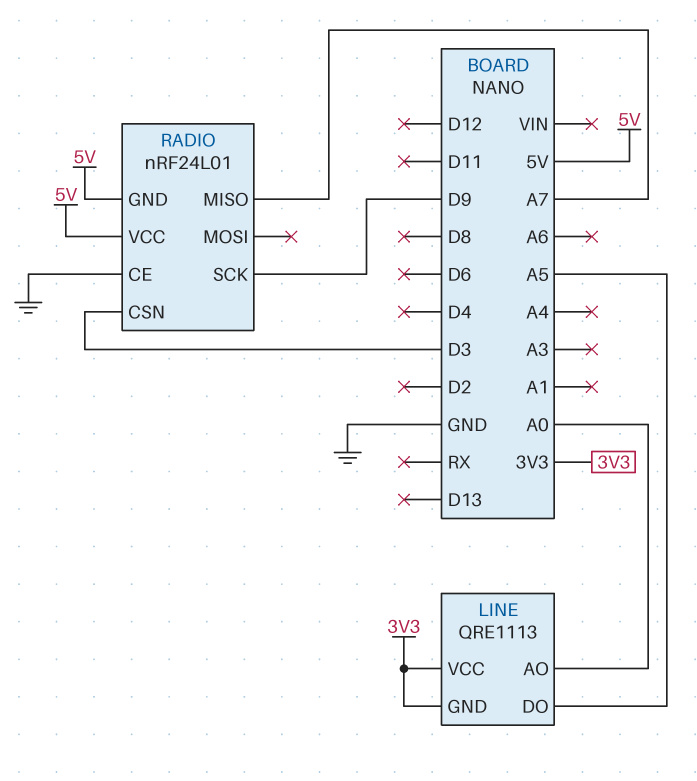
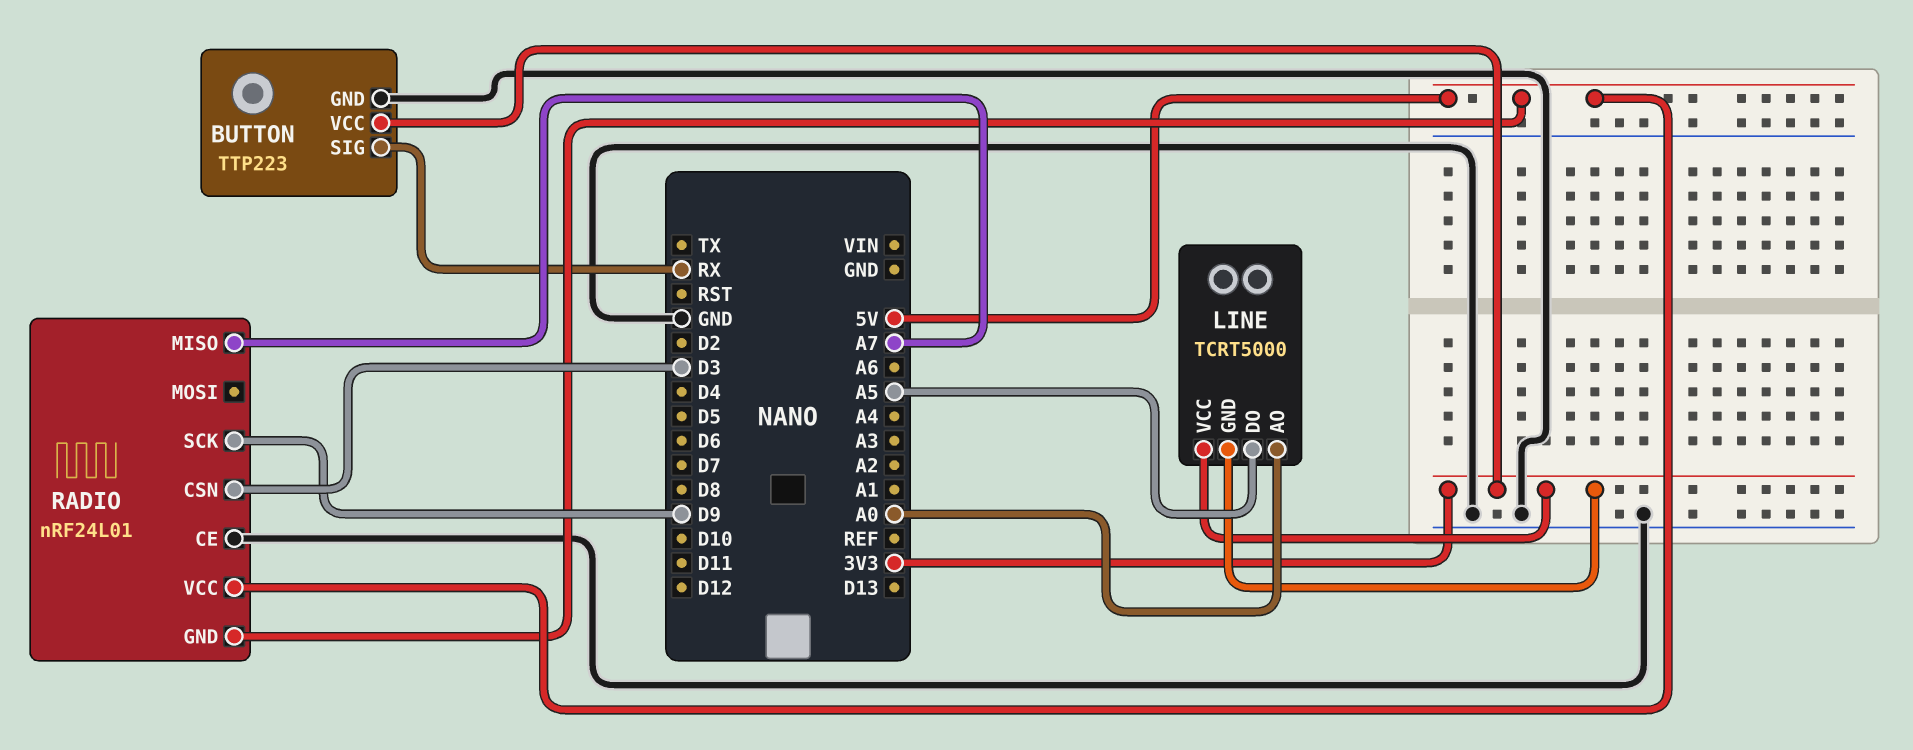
BUTTON: none -> TTP223
BUTTON pin GND: none -> GND
BUTTON pin SIG: none -> RX
BUTTON pin VCC: none -> 3V3
LINE: QRE1113 -> TCRT5000

